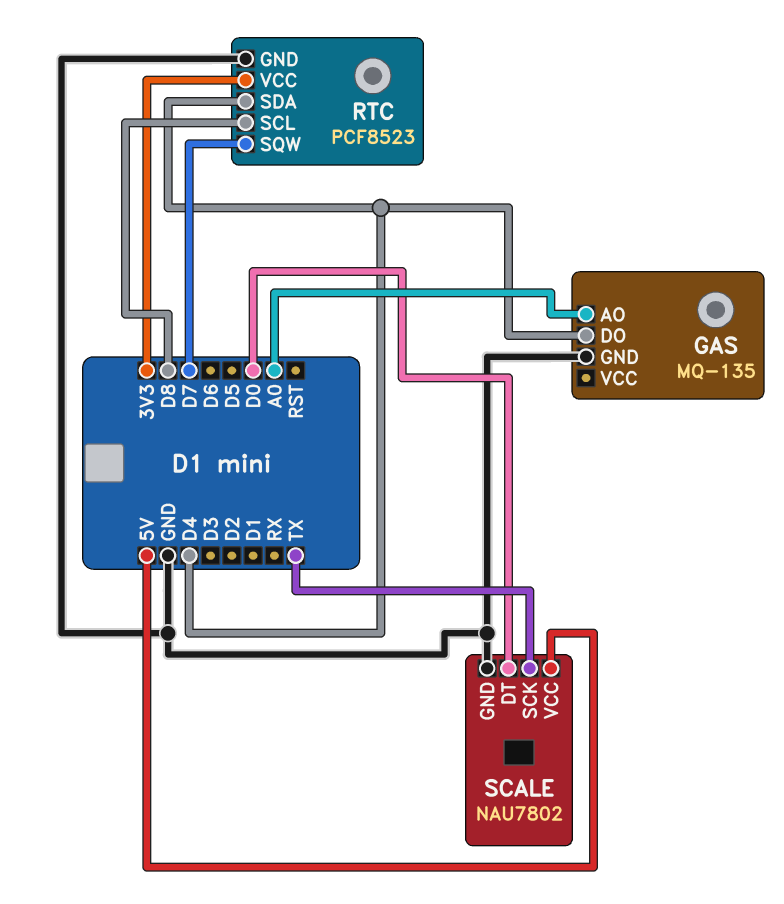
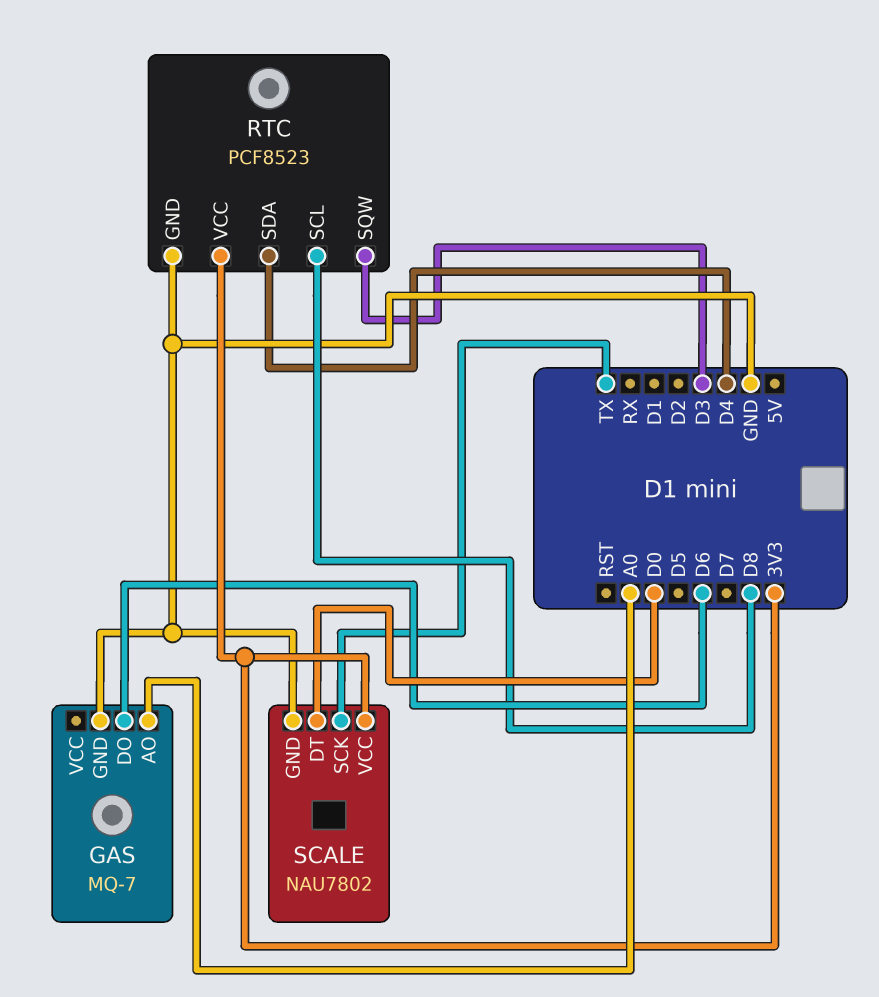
GAS: MQ-135 -> MQ-7
GAS pin DO: D4 -> D6
RTC pin SQW: D7 -> D3
SCALE pin VCC: 5V -> 3V3

